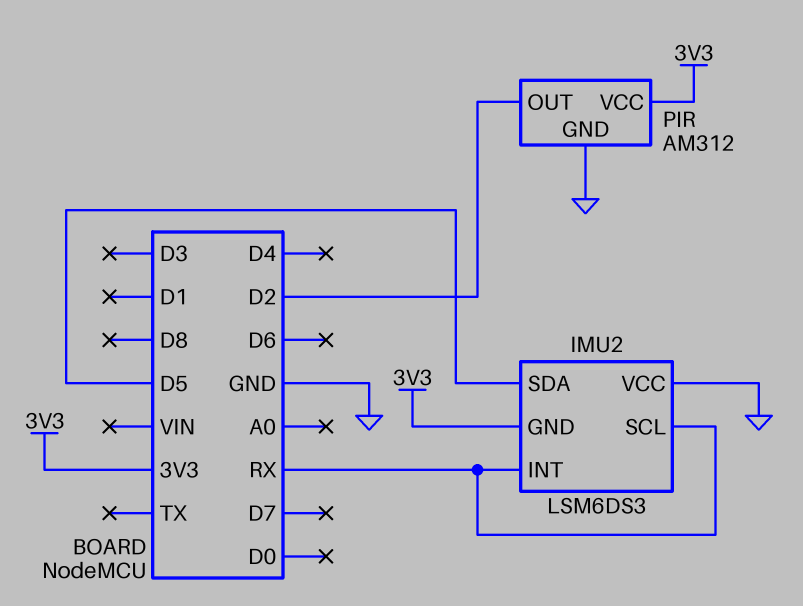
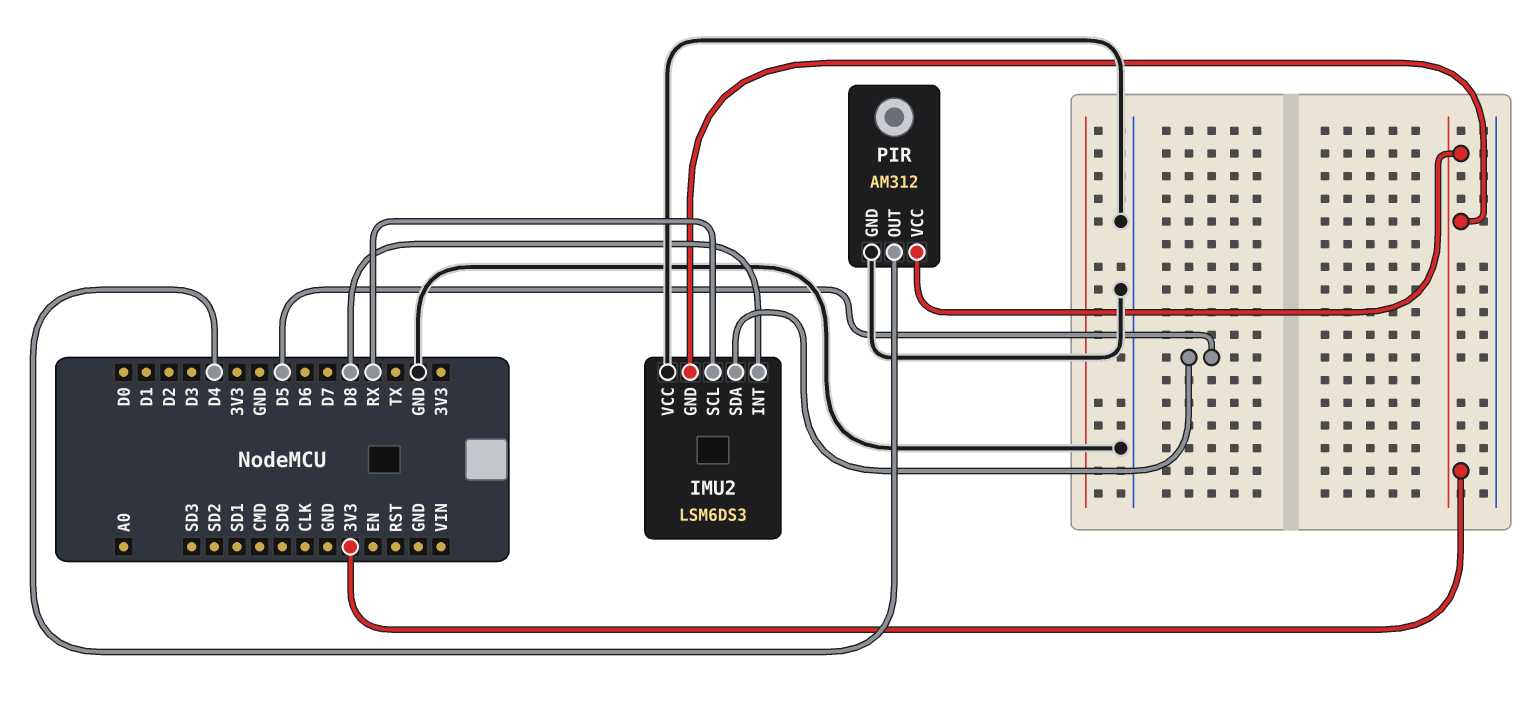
IMU2 pin INT: RX -> D8
PIR pin OUT: D2 -> D4

